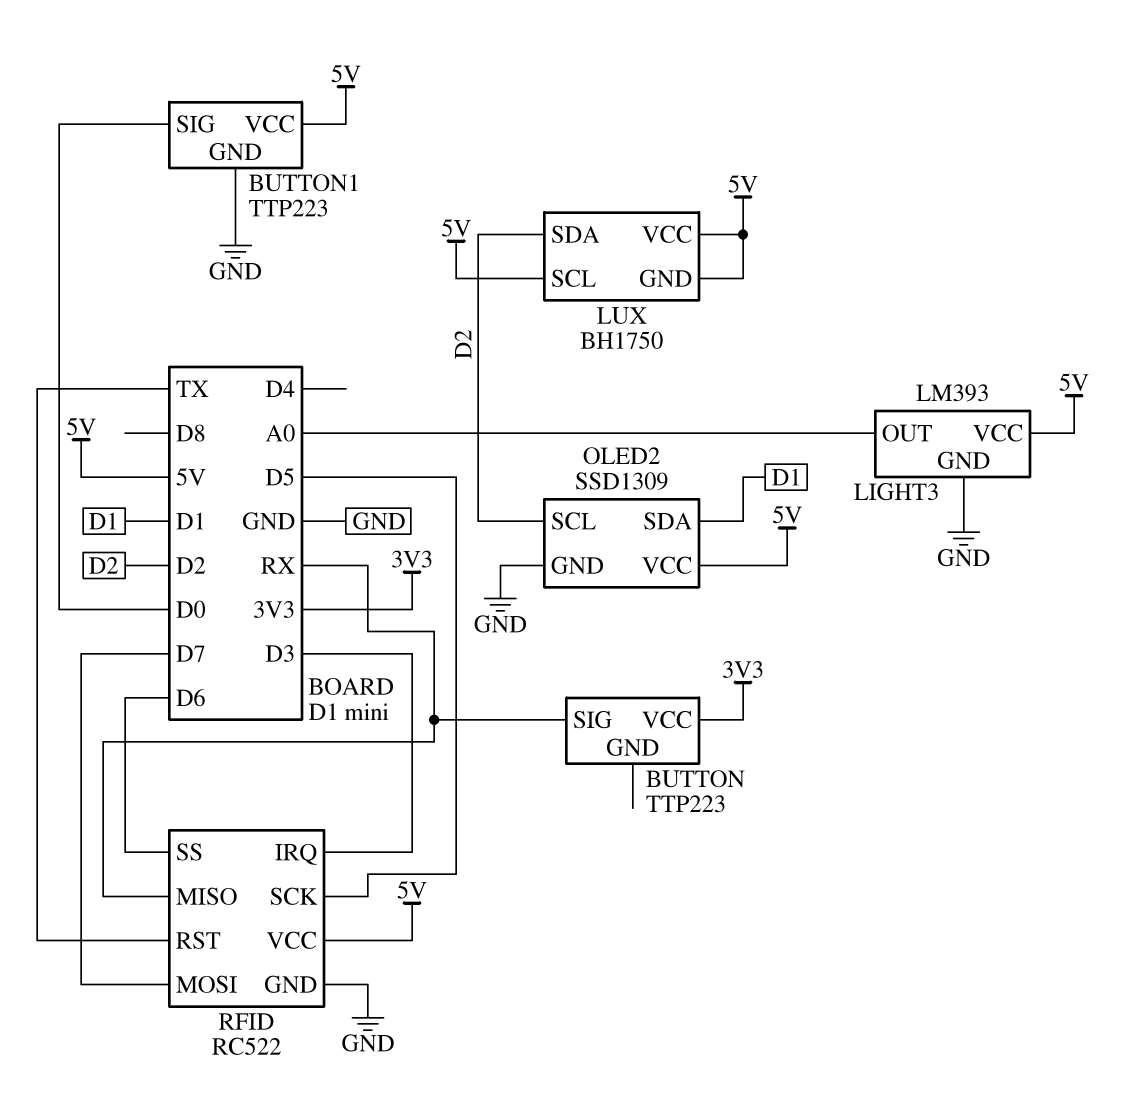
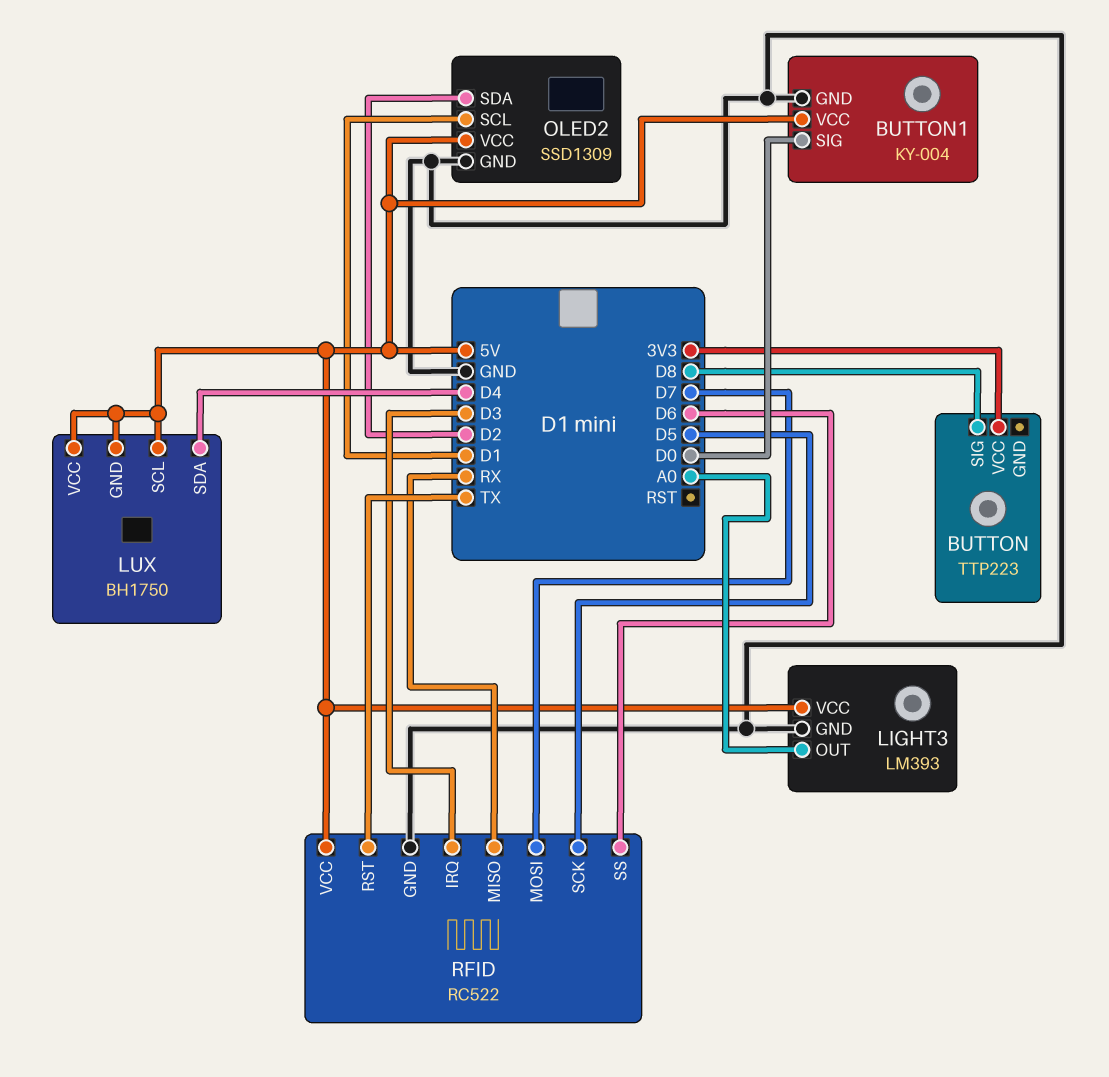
BUTTON pin SIG: RX -> D8
BUTTON1: TTP223 -> KY-004
LUX pin SDA: D2 -> D4
OLED2 pin SCL: D2 -> D1
OLED2 pin SDA: D1 -> D2

